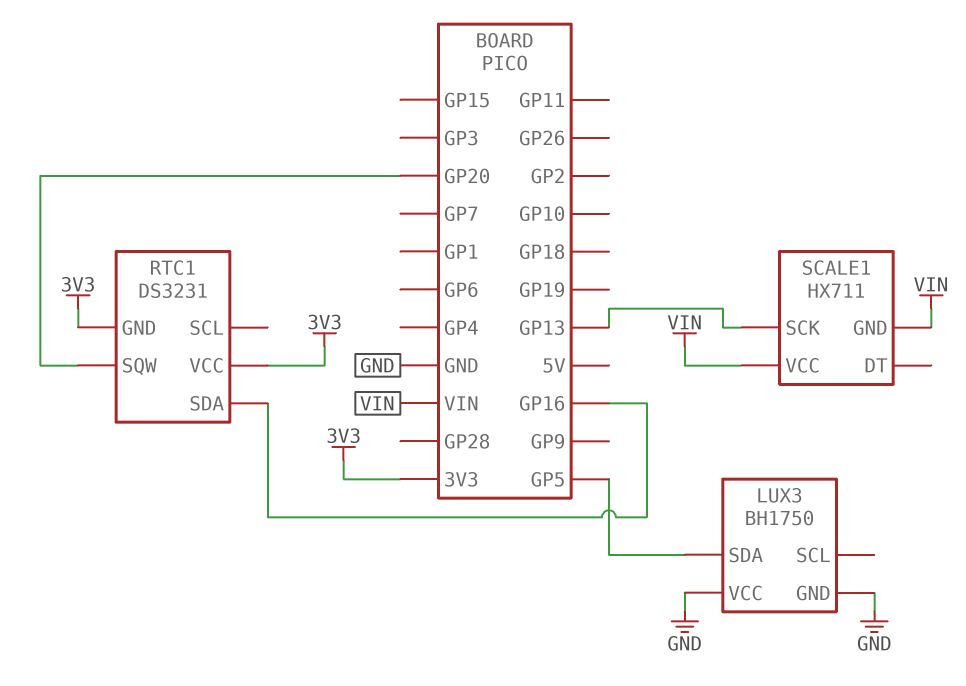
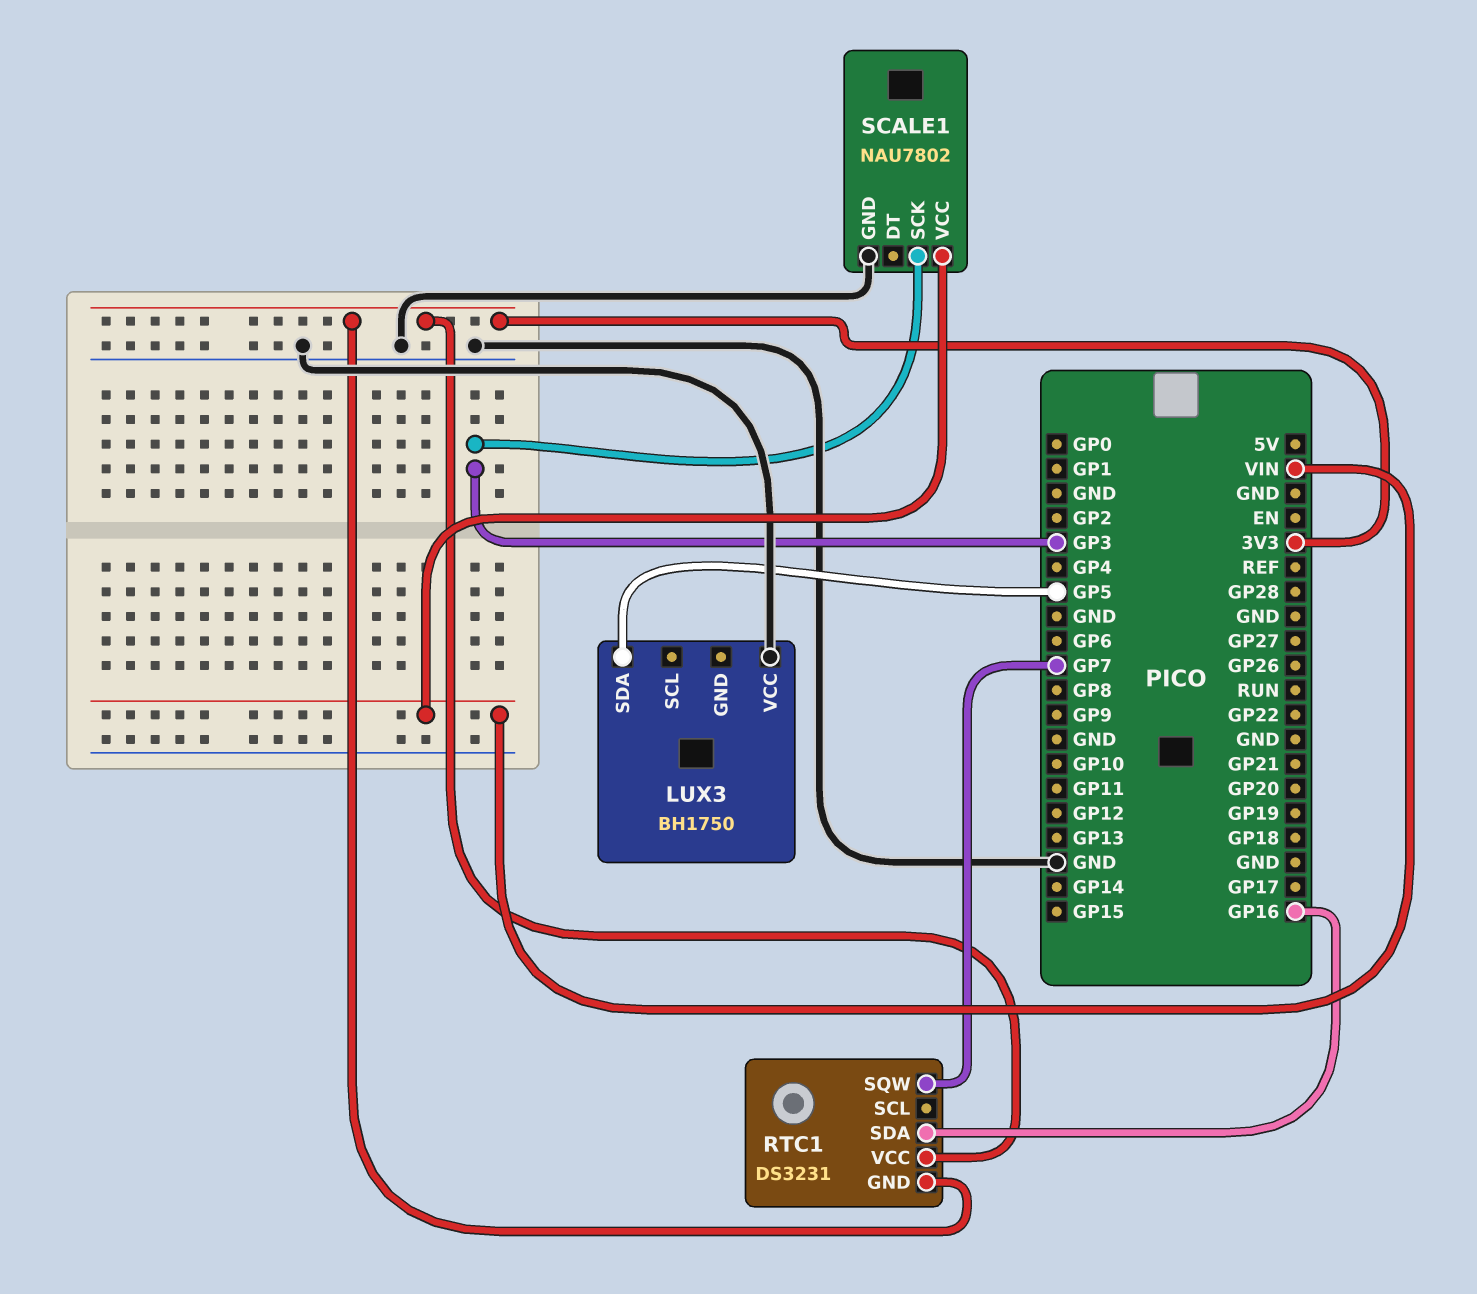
LUX3 pin GND: GND -> none
RTC1 pin SQW: GP20 -> GP7
SCALE1: HX711 -> NAU7802
SCALE1 pin GND: VIN -> GND
SCALE1 pin SCK: GP13 -> GP3

